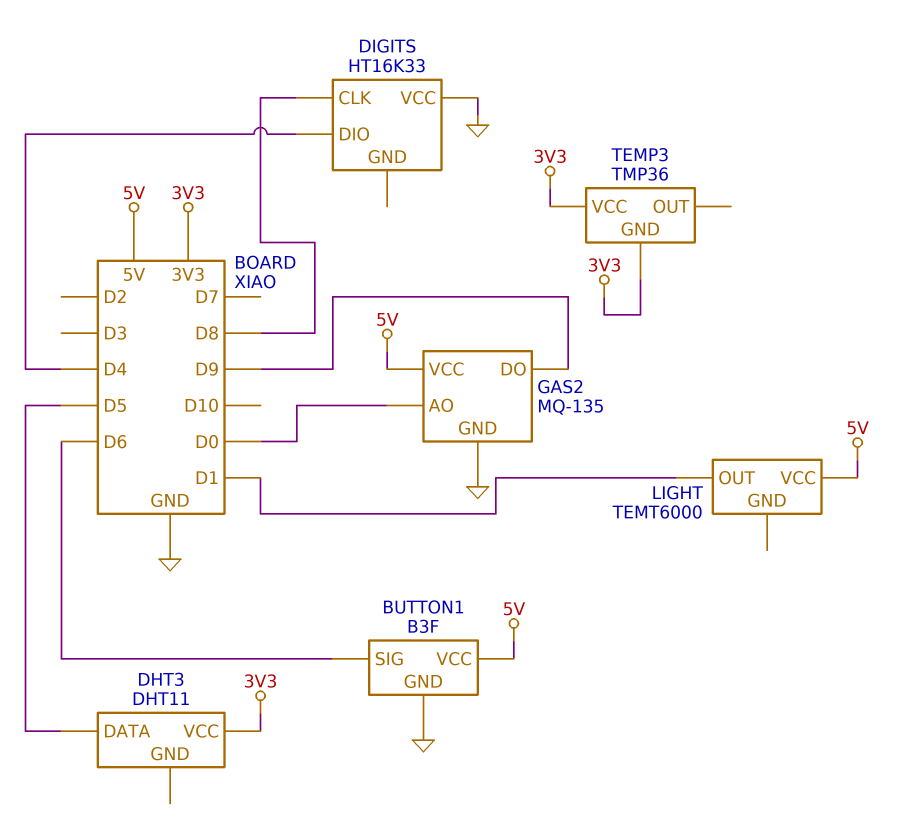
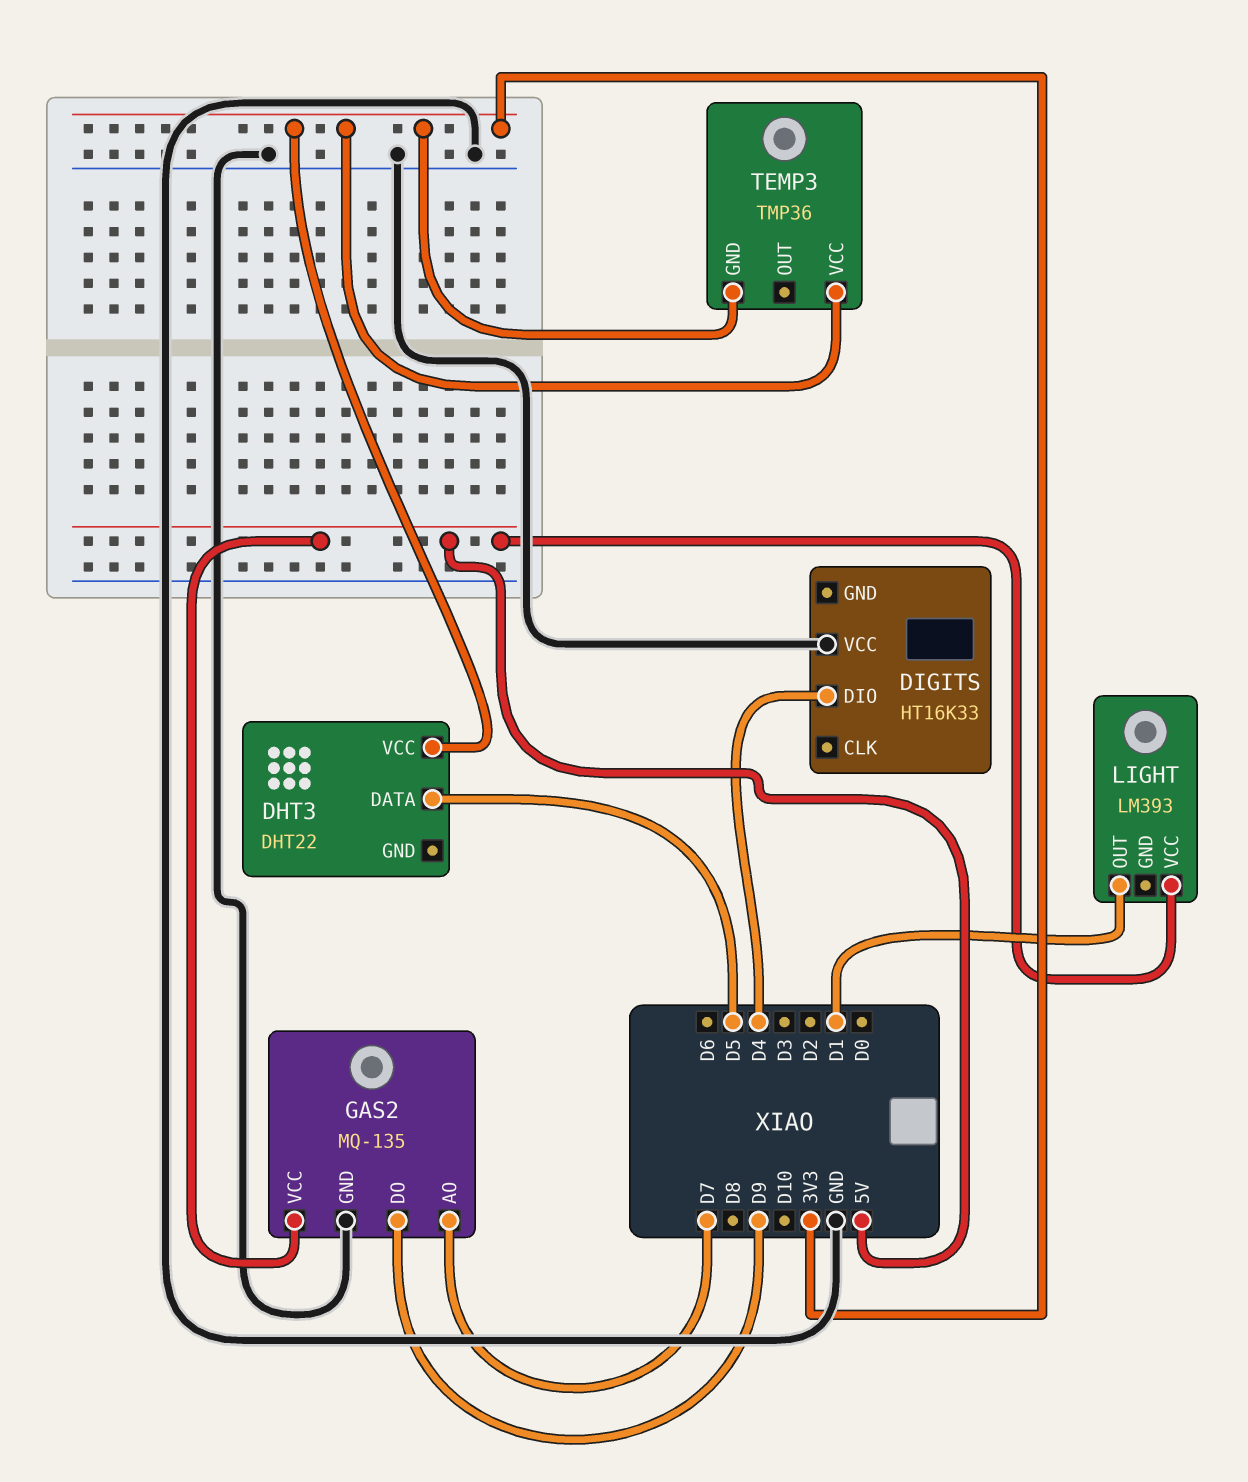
BUTTON1: B3F -> none
BUTTON1 pin GND: GND -> none
BUTTON1 pin SIG: D6 -> none
BUTTON1 pin VCC: 5V -> none
DHT3: DHT11 -> DHT22
DIGITS pin CLK: D8 -> none
GAS2 pin AO: D0 -> D7
LIGHT: TEMT6000 -> LM393

